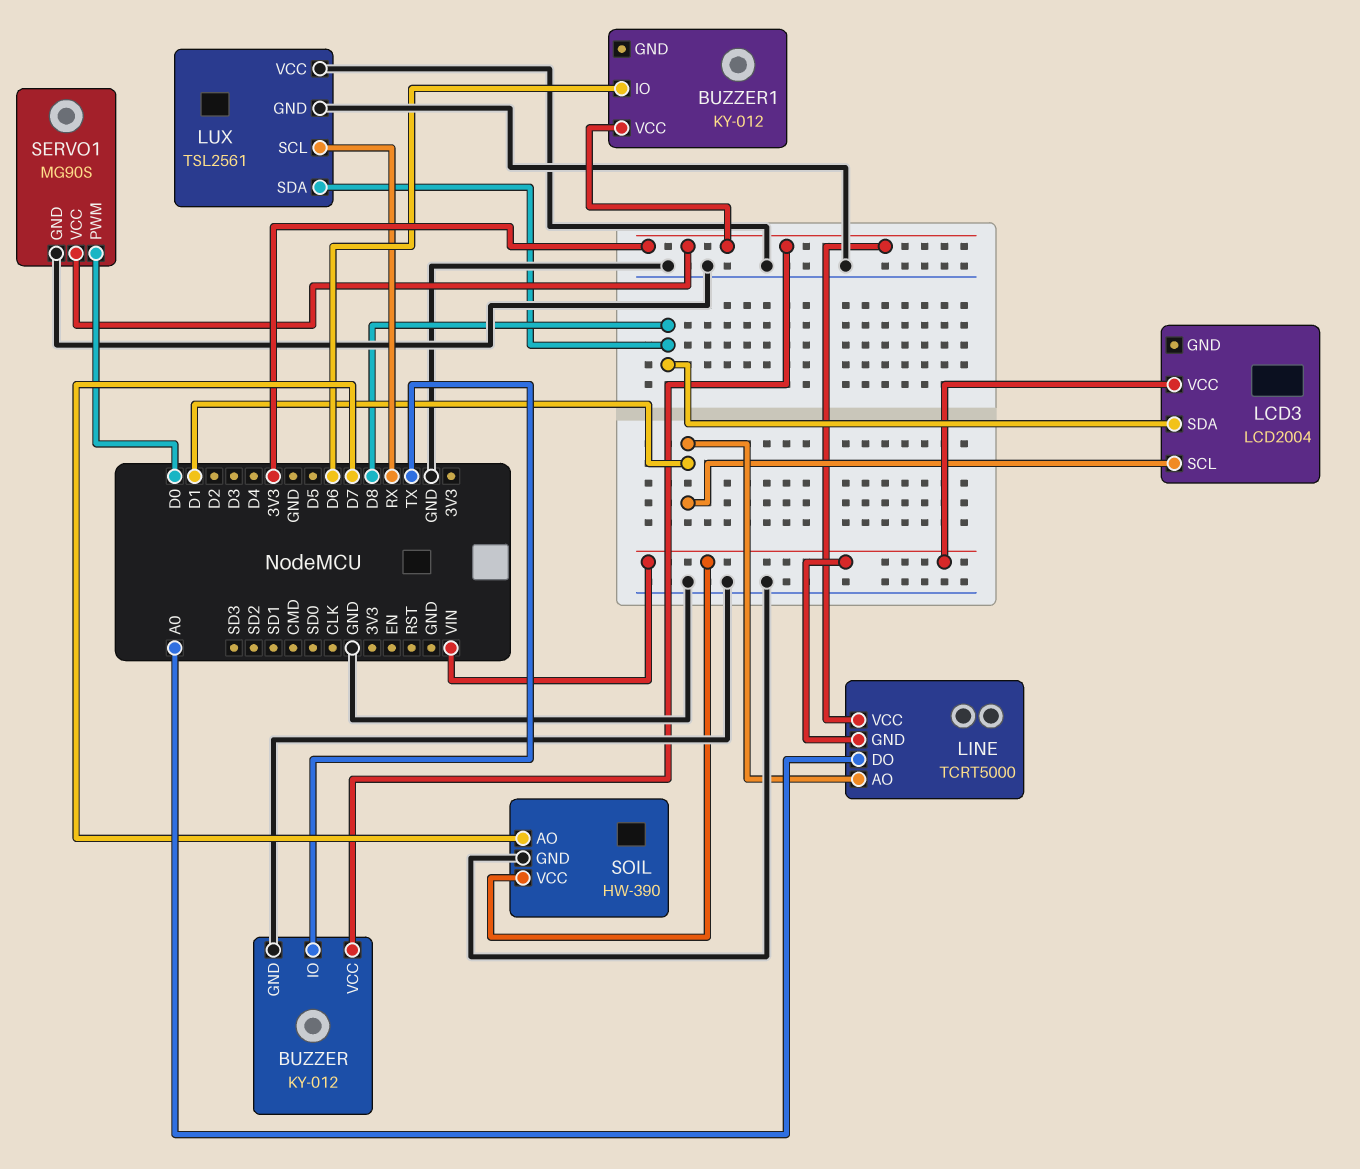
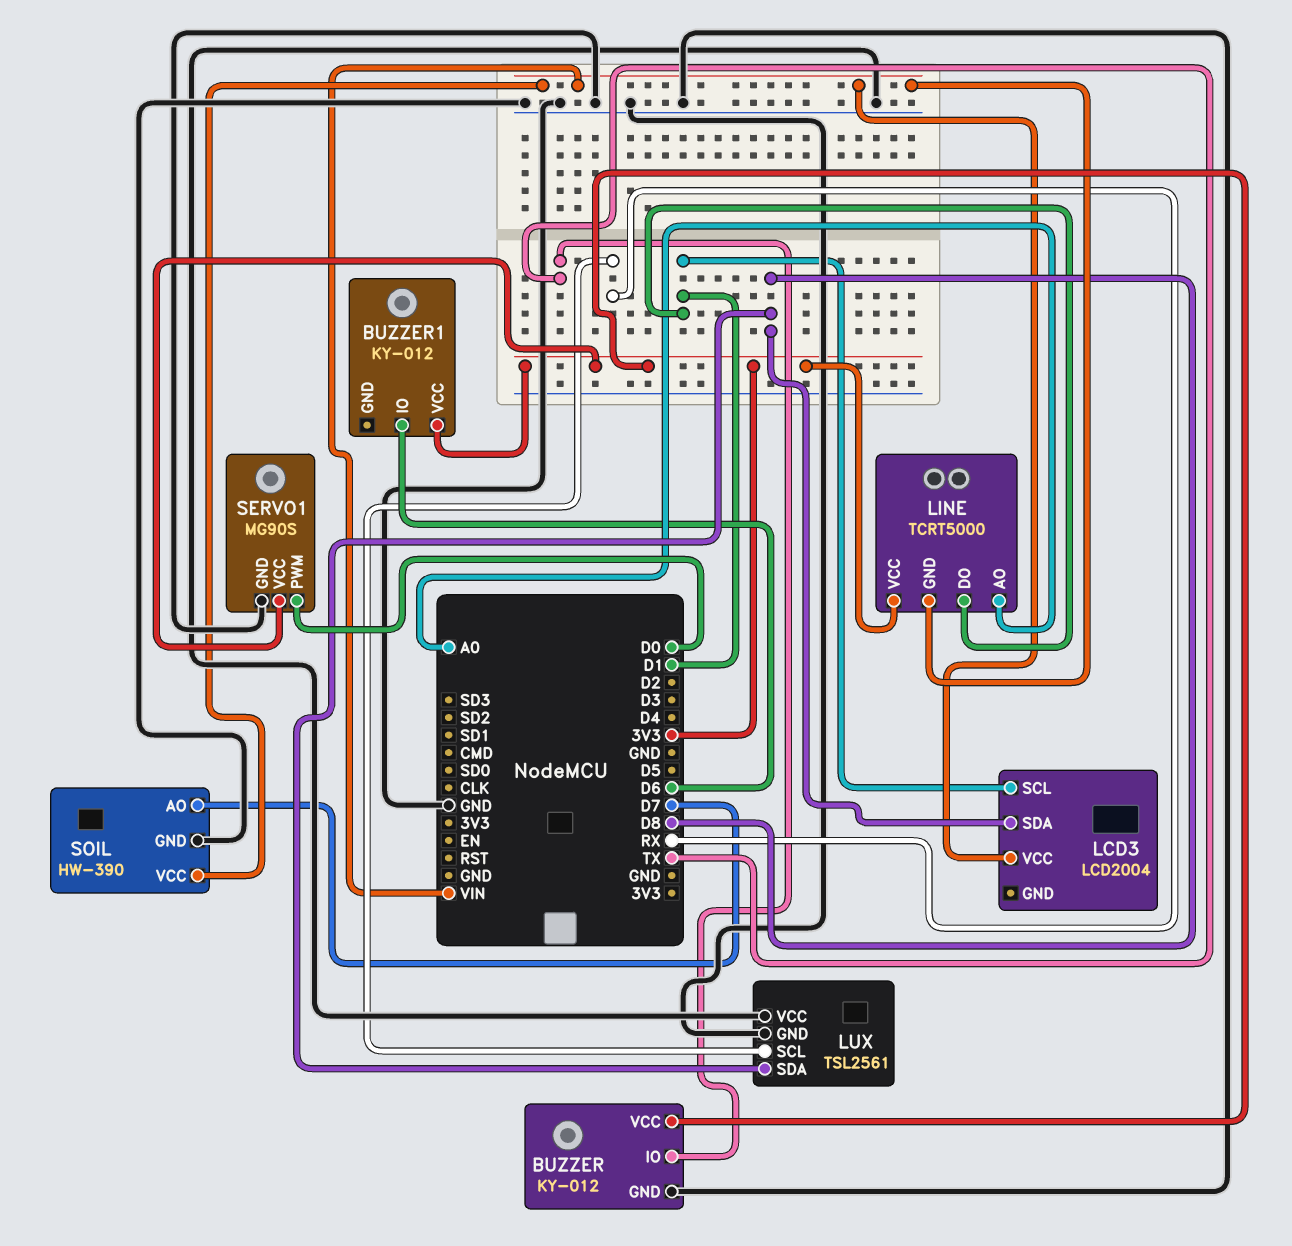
LINE pin AO: D1 -> A0
LINE pin DO: A0 -> D1

